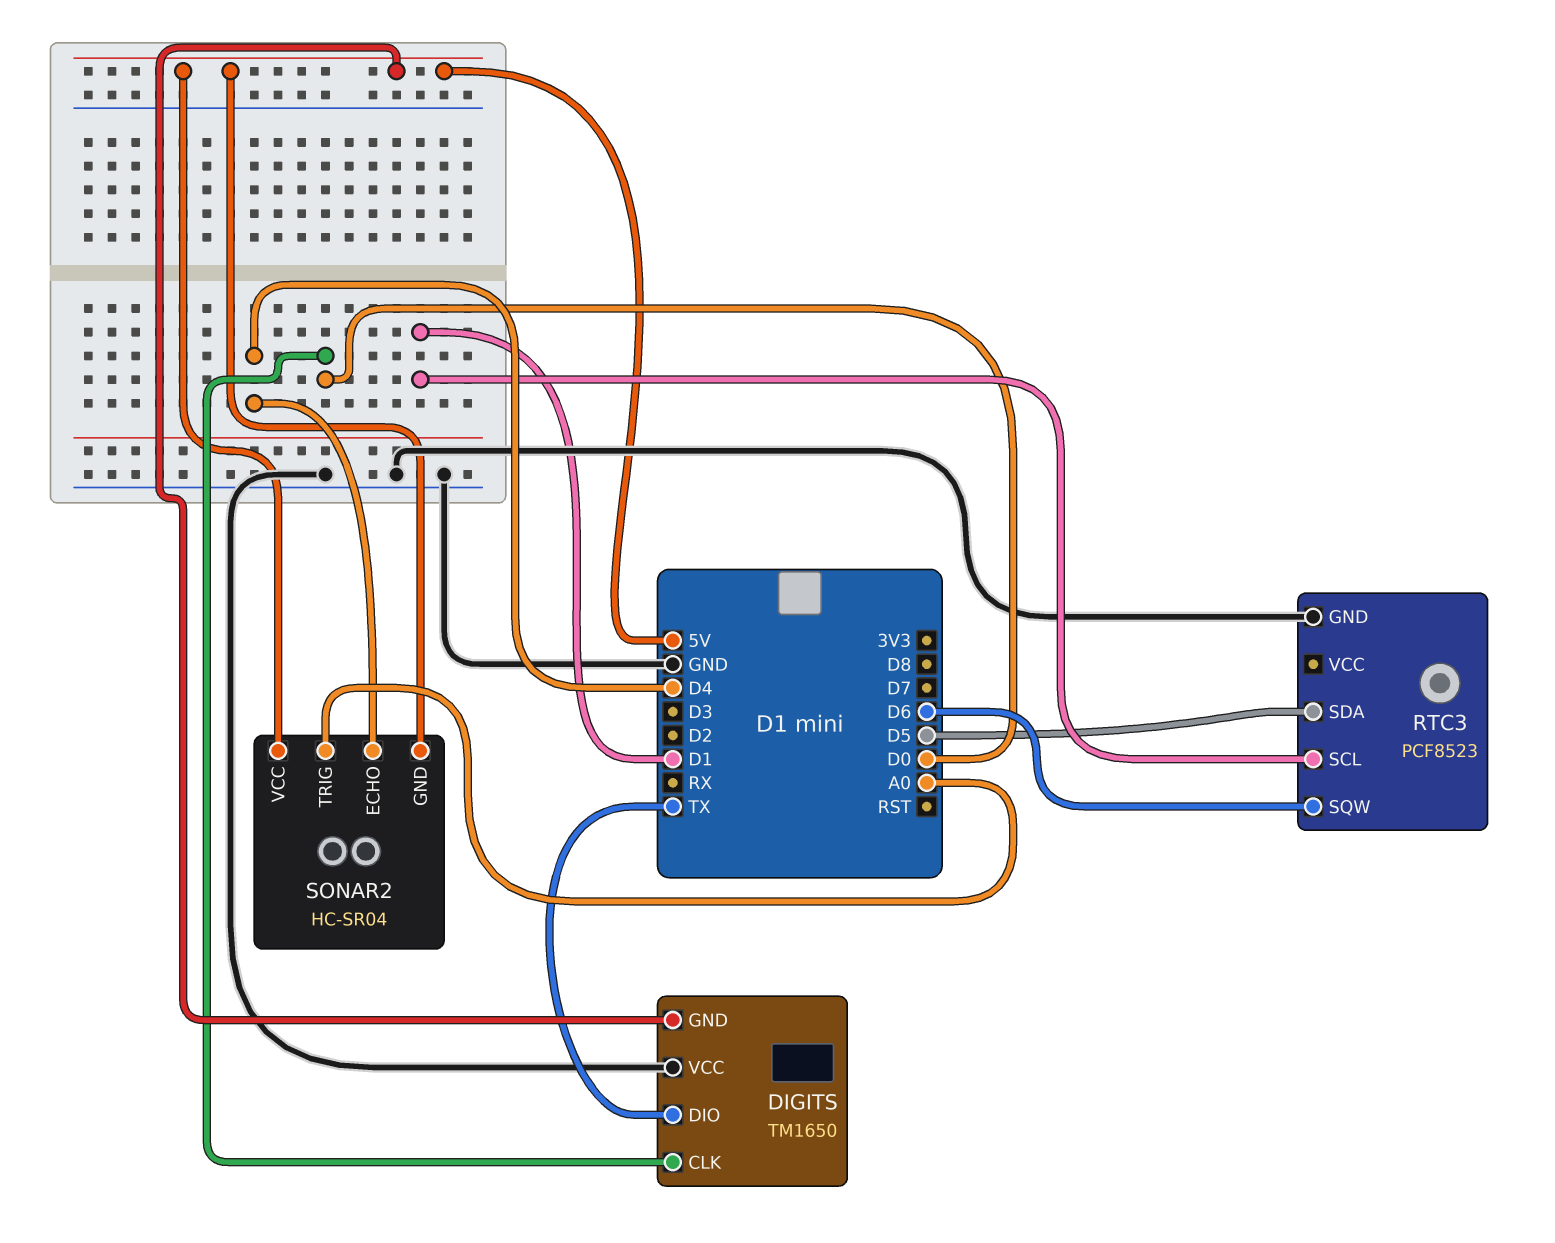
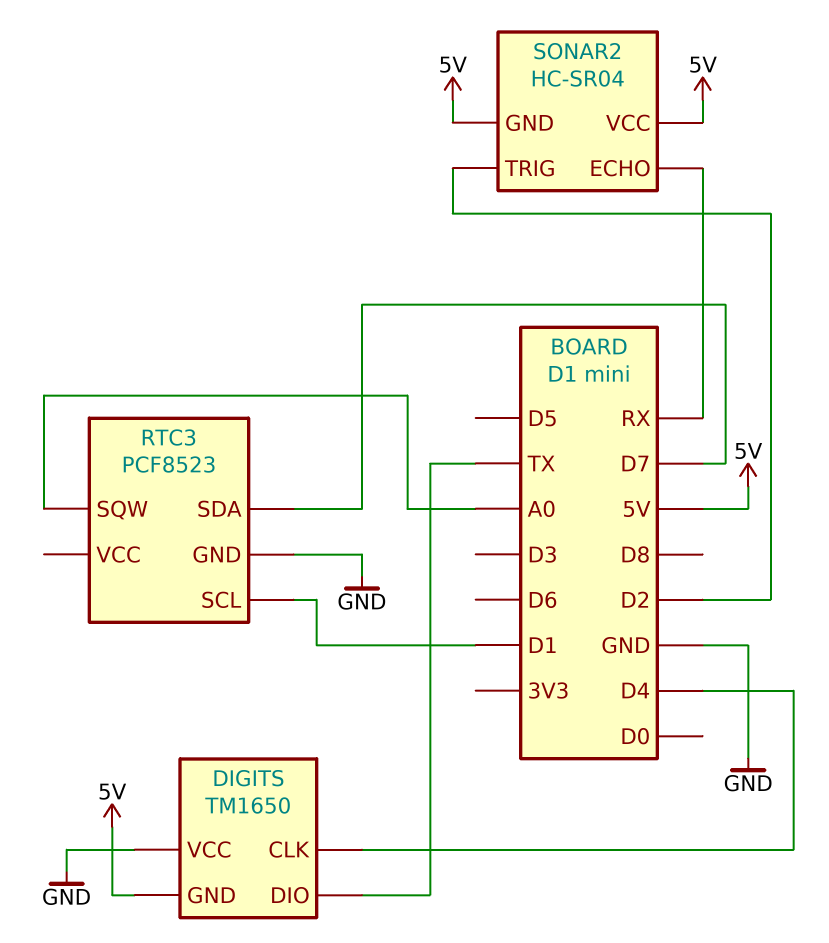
DIGITS pin CLK: D0 -> D4
RTC3 pin SDA: D5 -> D7
RTC3 pin SQW: D6 -> A0
SONAR2 pin ECHO: D4 -> RX
SONAR2 pin TRIG: A0 -> D2

